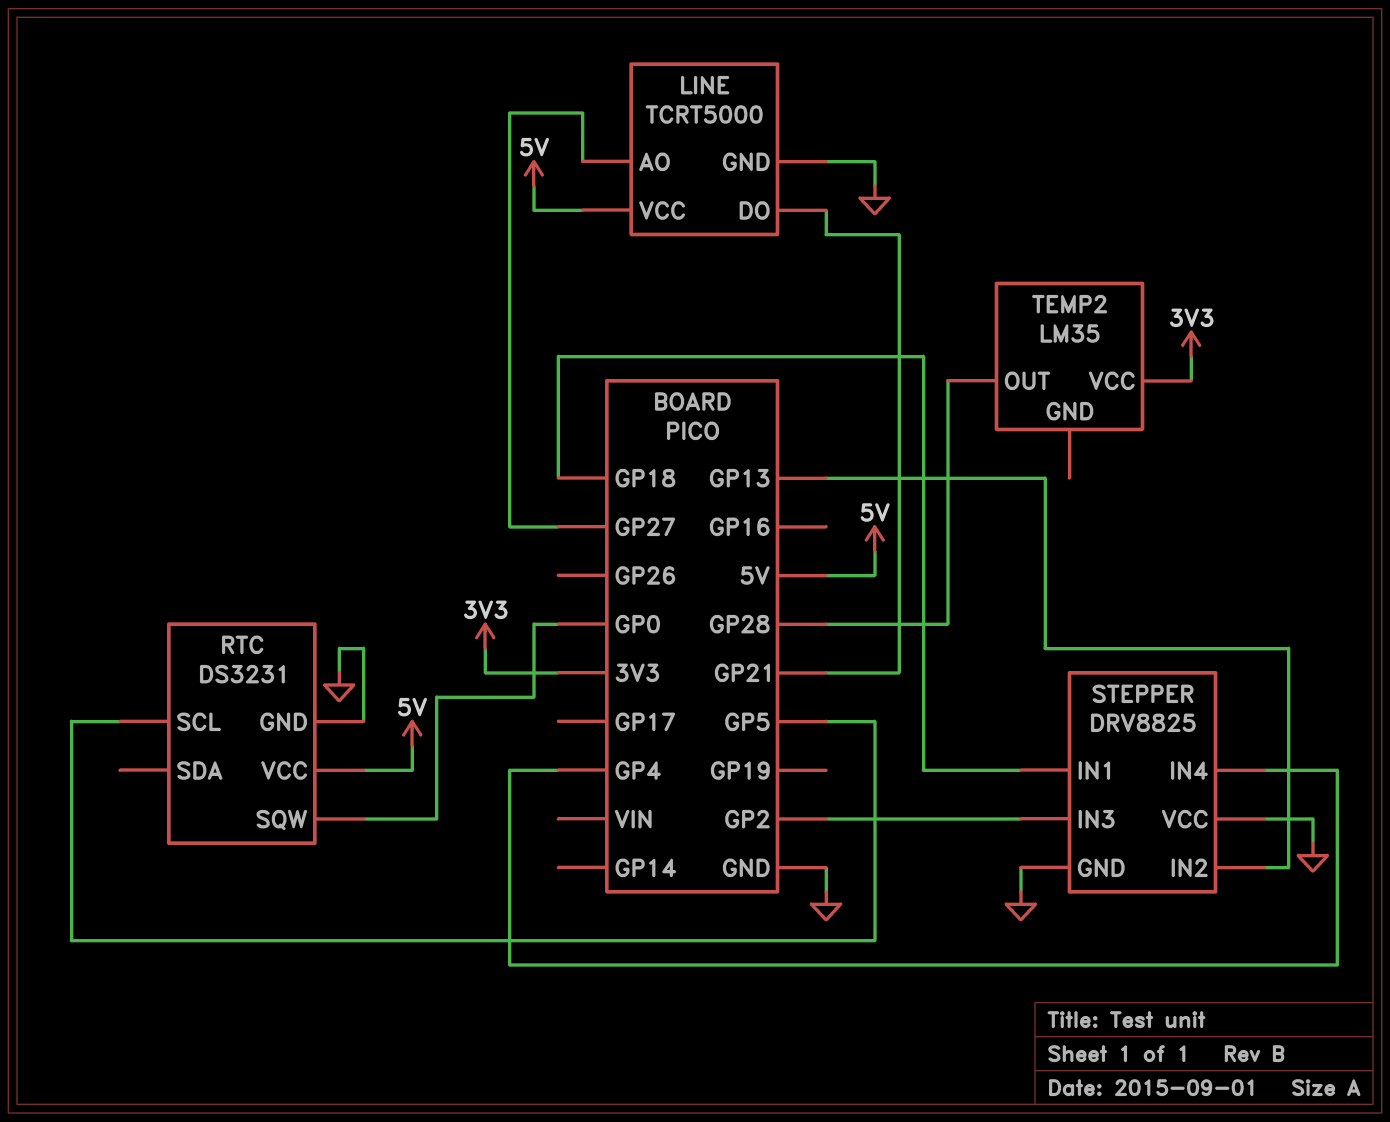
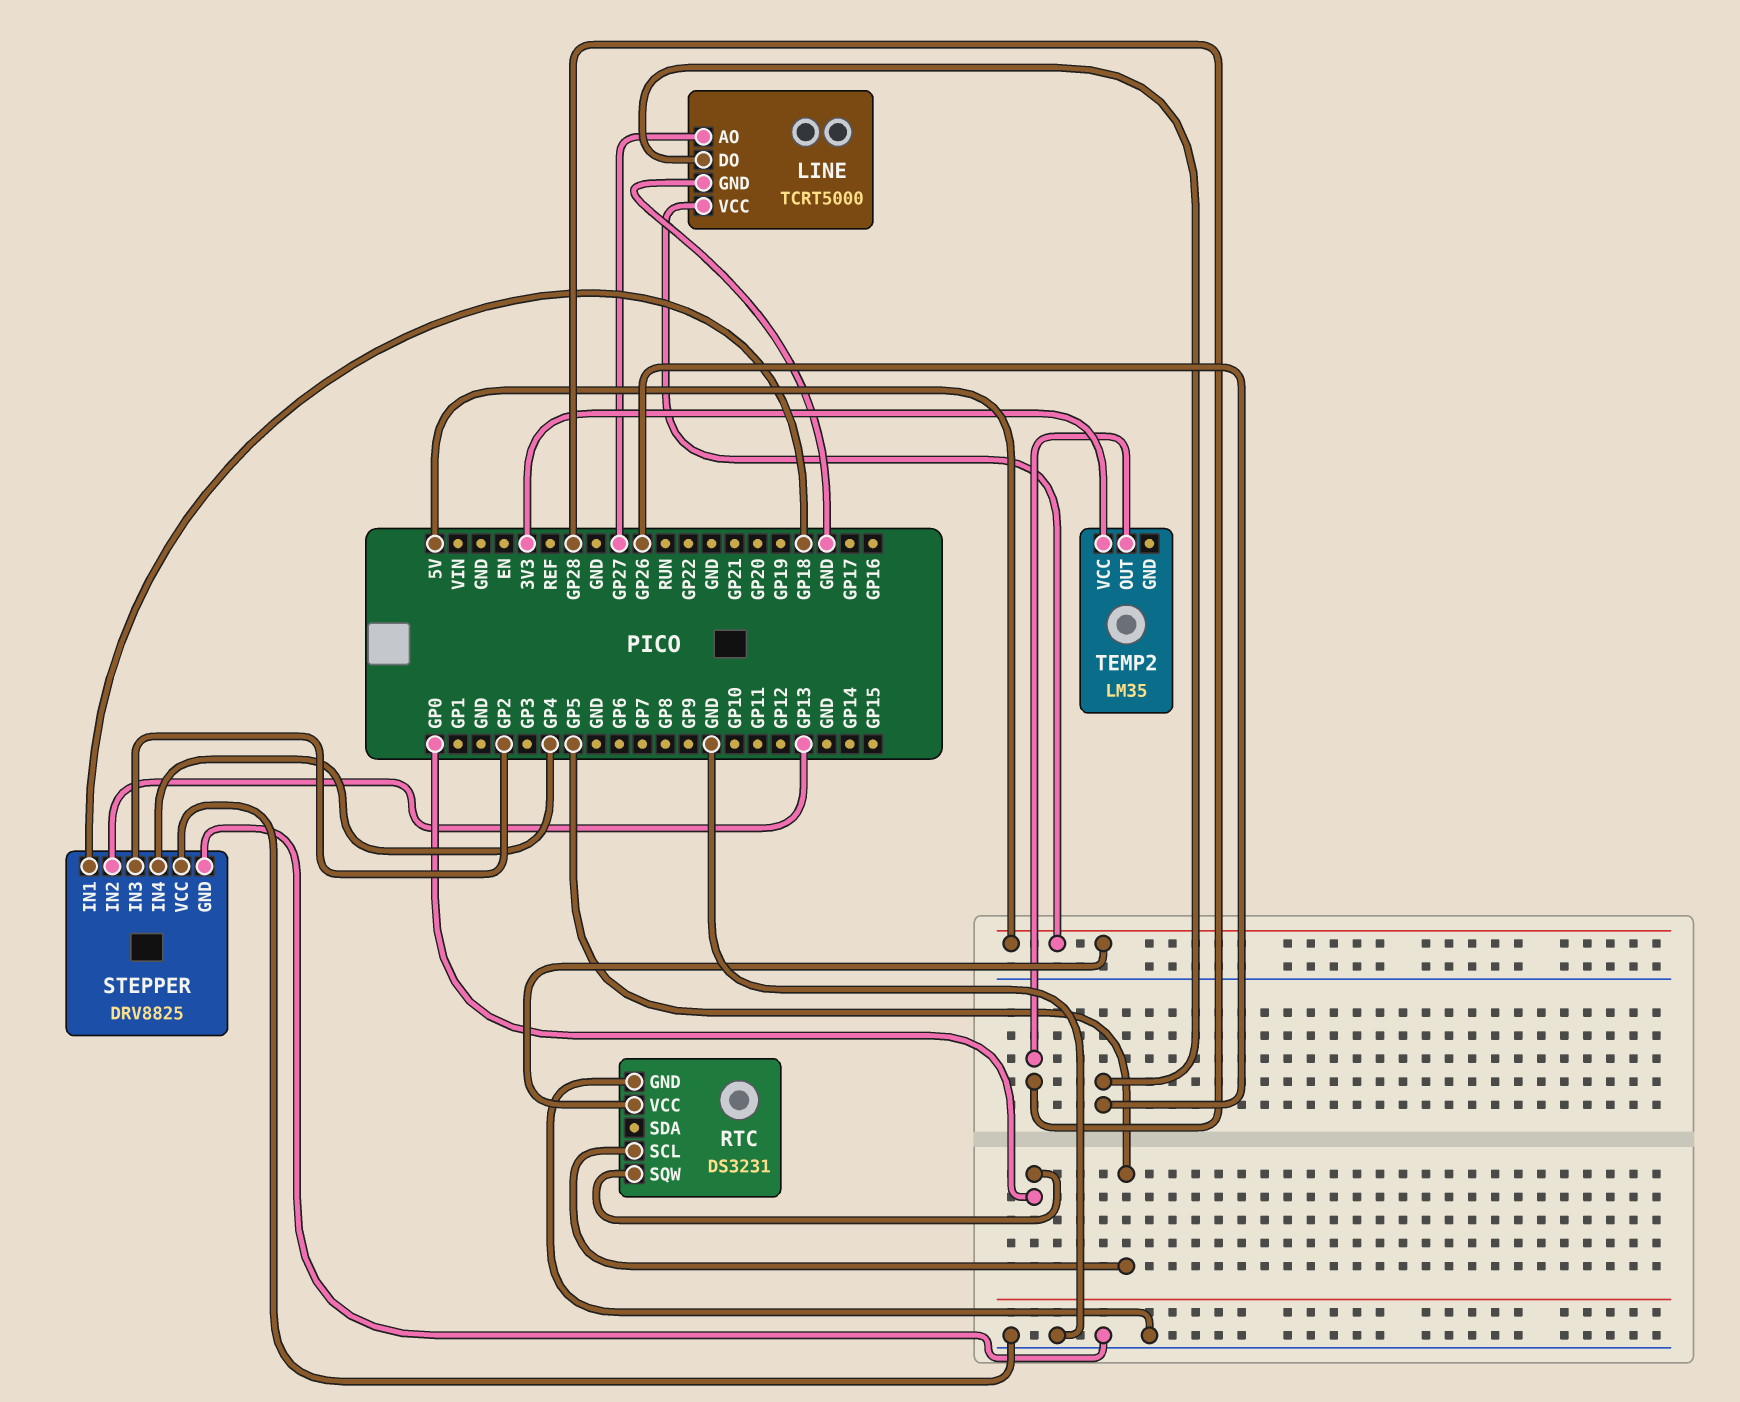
LINE pin DO: GP21 -> GP26

